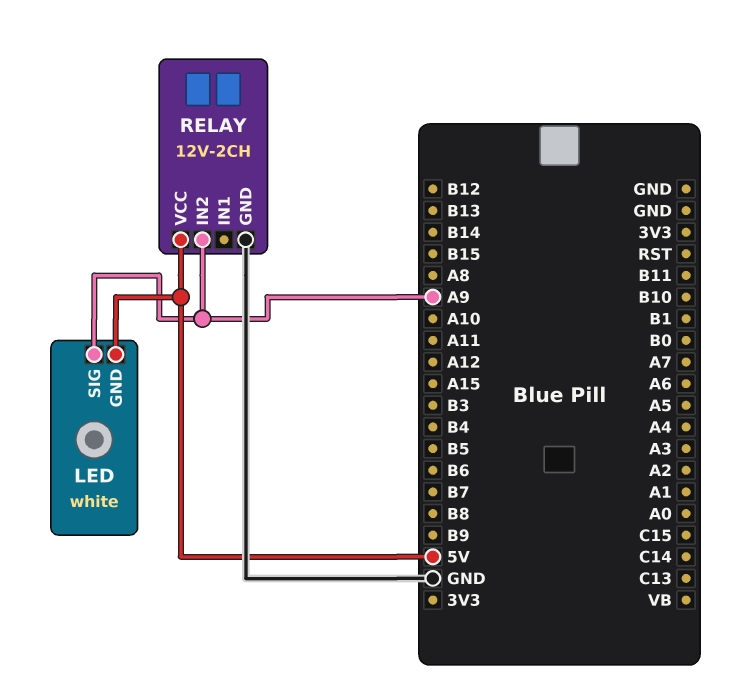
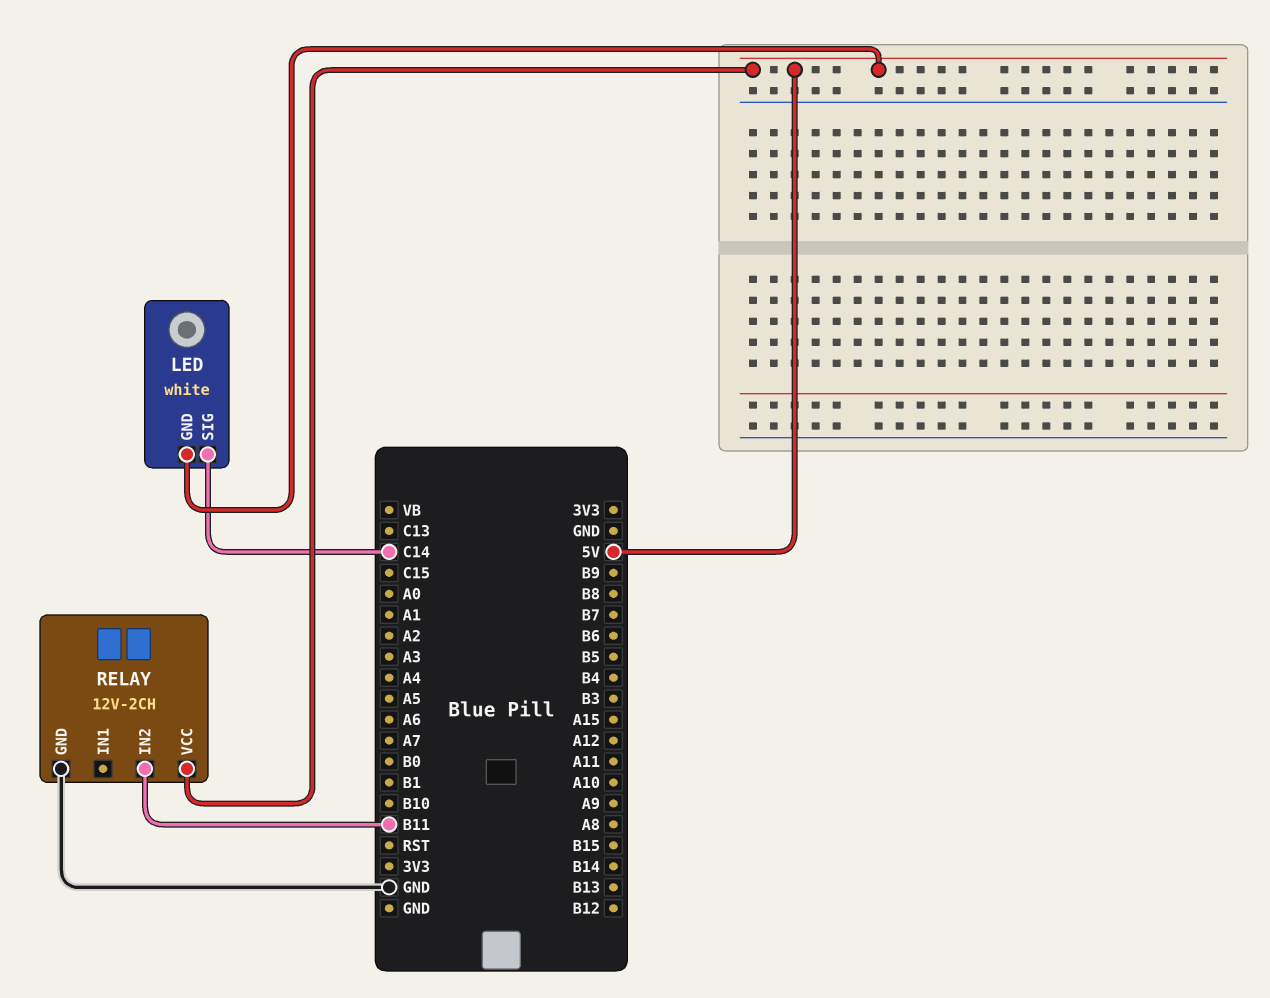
LED pin SIG: A9 -> C14
RELAY pin IN2: A9 -> B11

